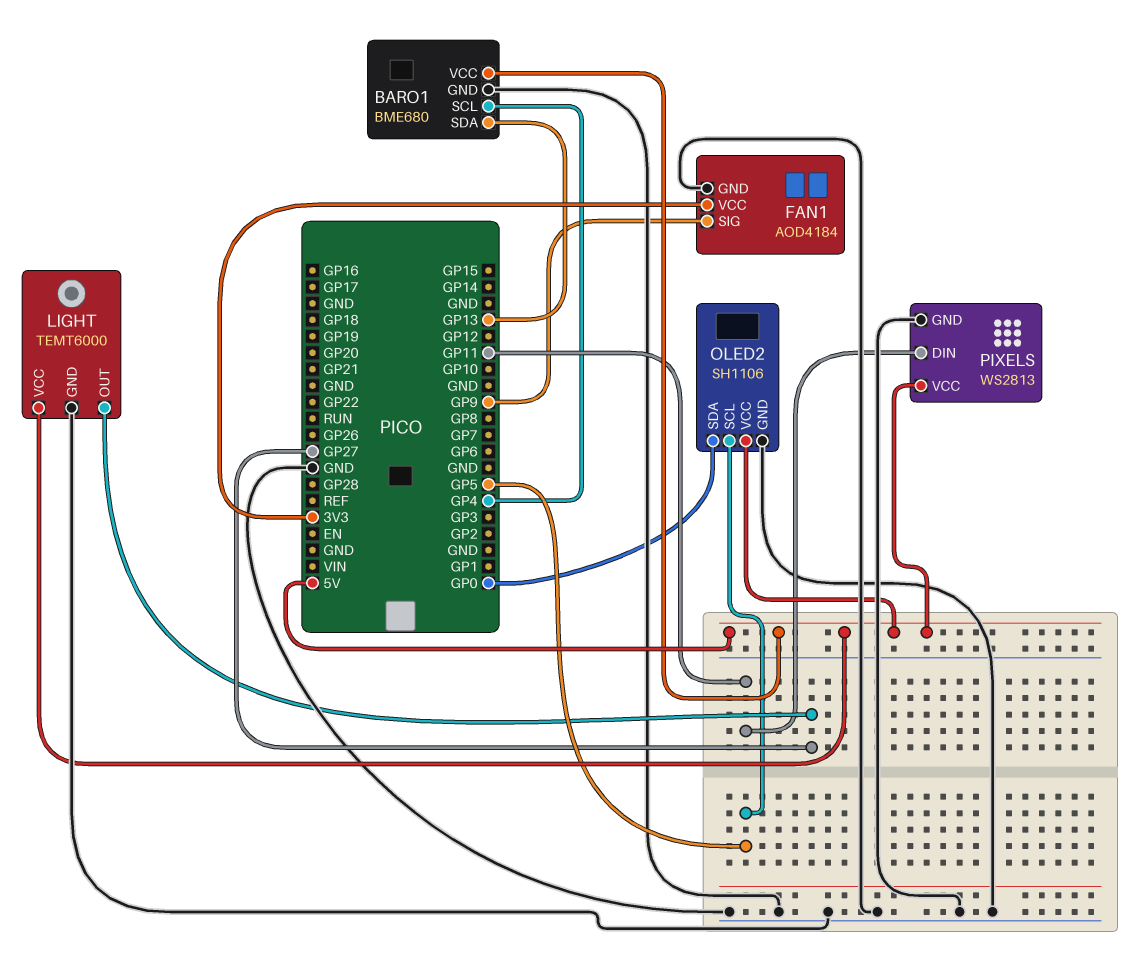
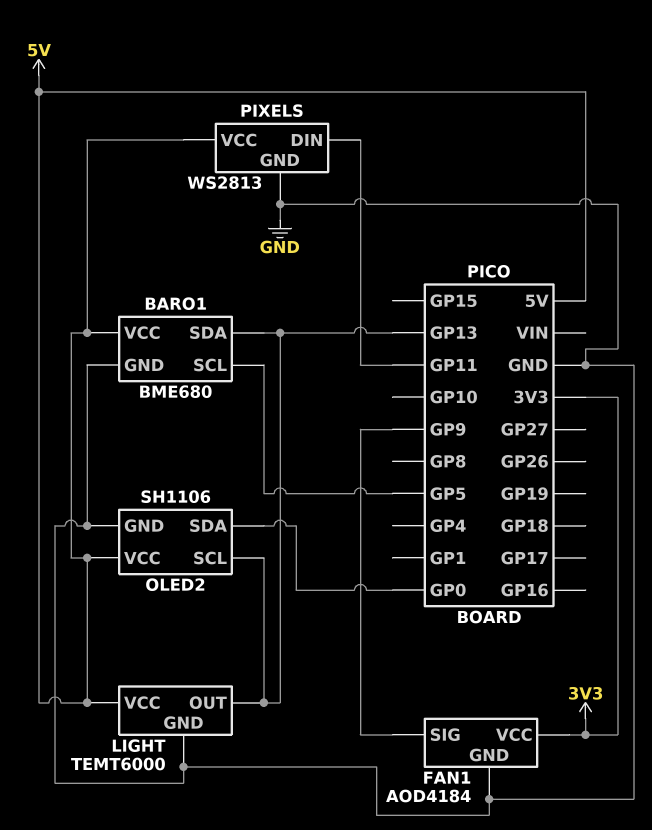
BARO1 pin SCL: GP4 -> GP5
LIGHT pin OUT: GP27 -> GP13
OLED2 pin SCL: GP5 -> GP13

